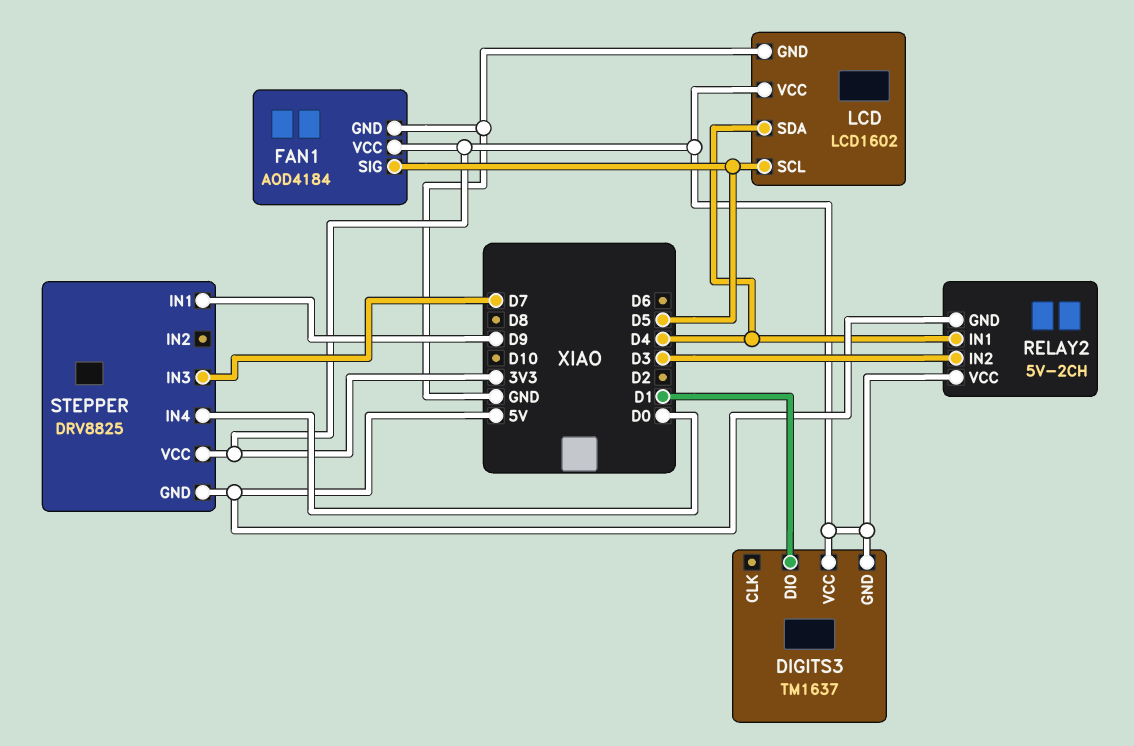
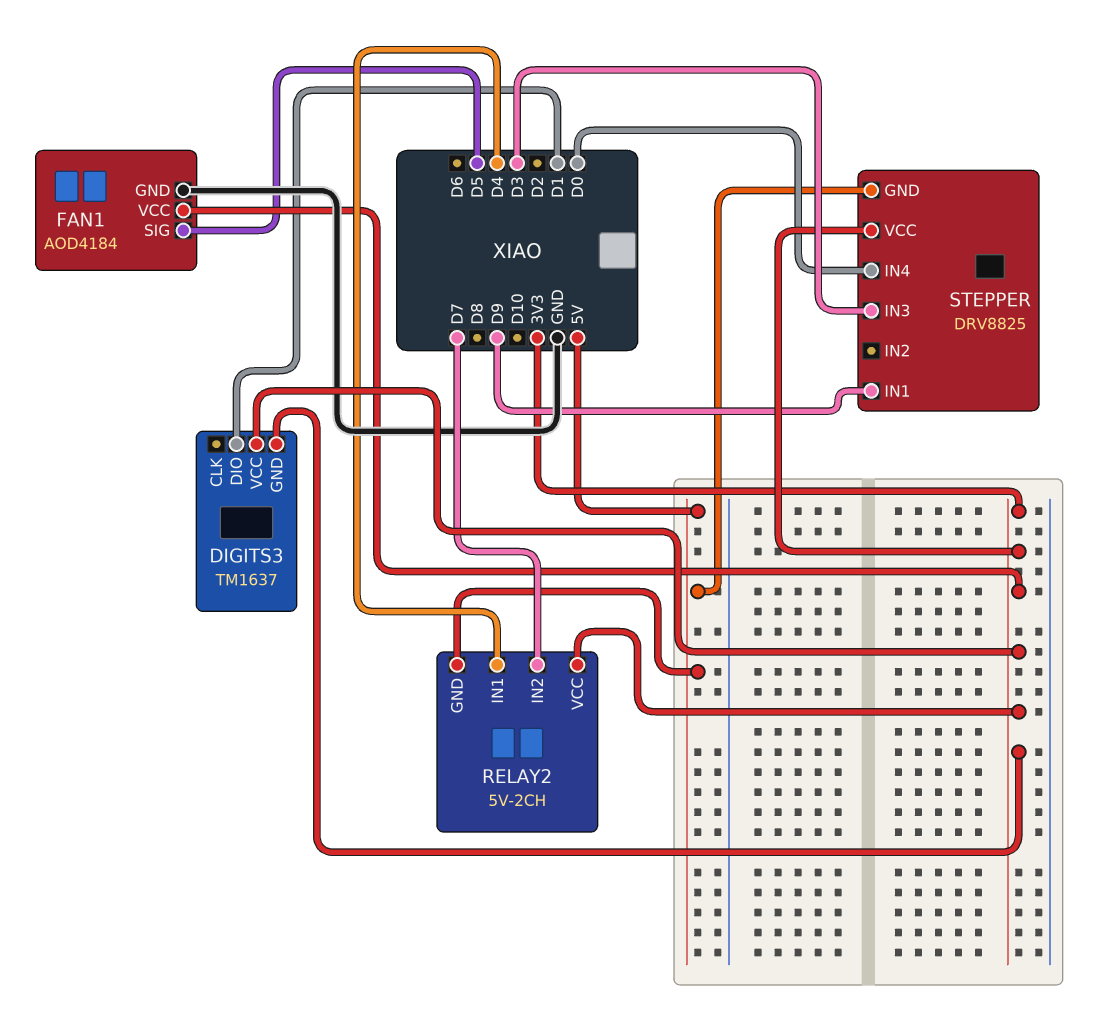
LCD: LCD1602 -> none
LCD pin GND: GND -> none
LCD pin SCL: D5 -> none
LCD pin SDA: D4 -> none
LCD pin VCC: 3V3 -> none
RELAY2 pin IN2: D3 -> D7
STEPPER pin IN3: D7 -> D3

